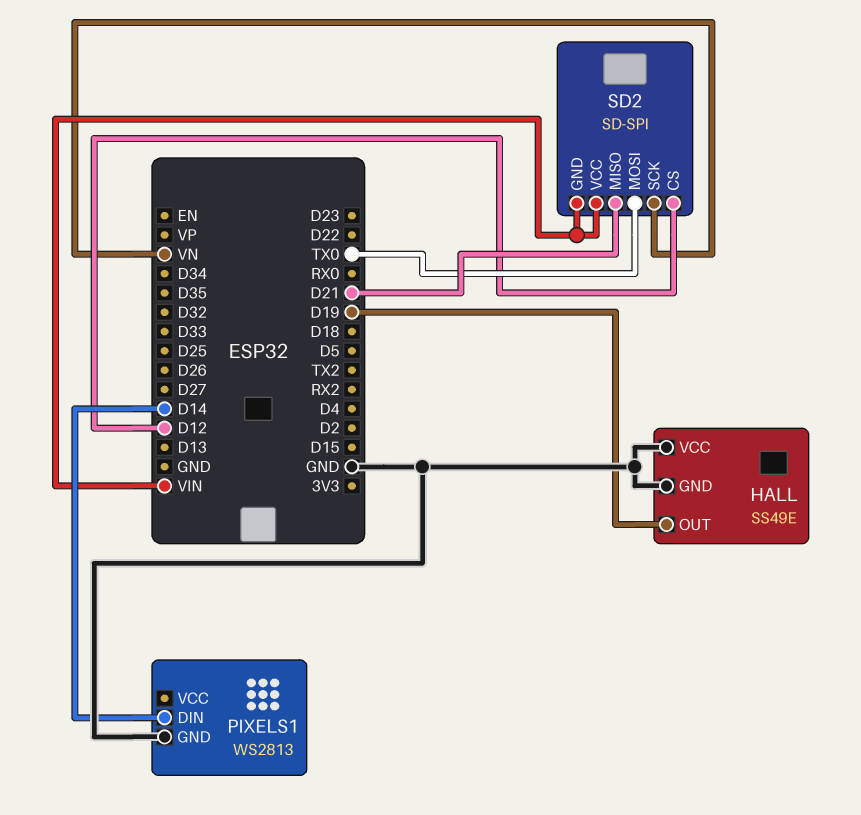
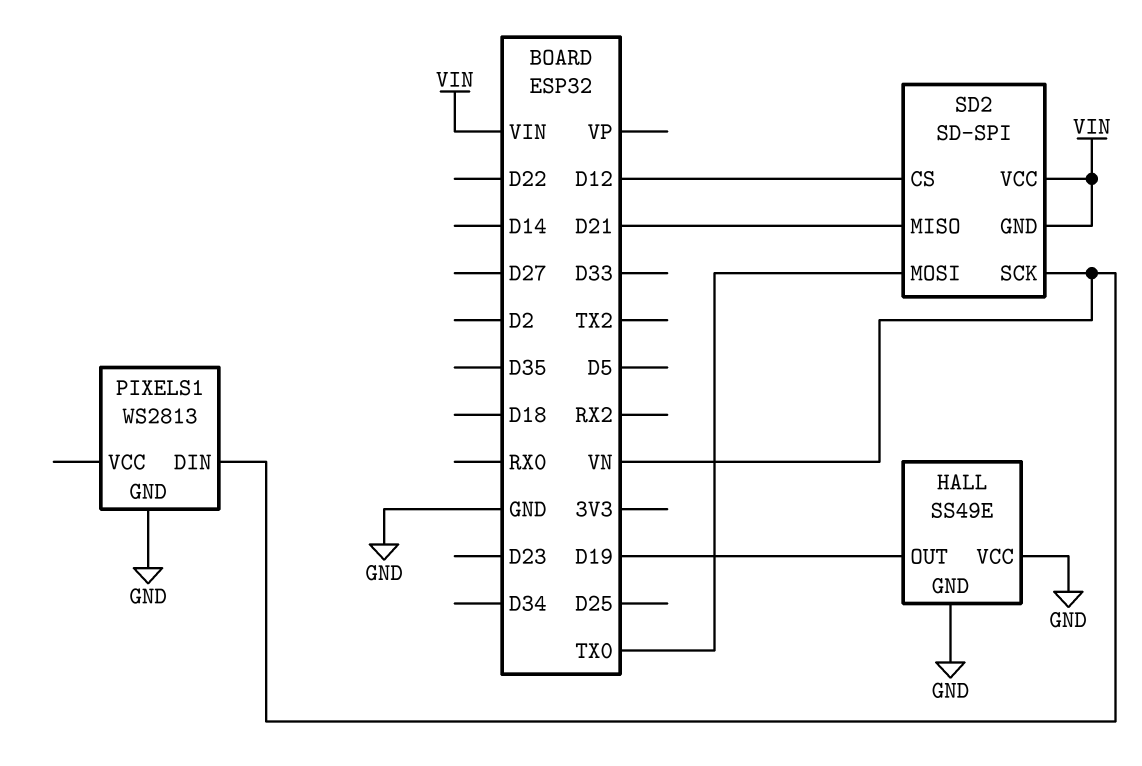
PIXELS1 pin DIN: D14 -> VN

